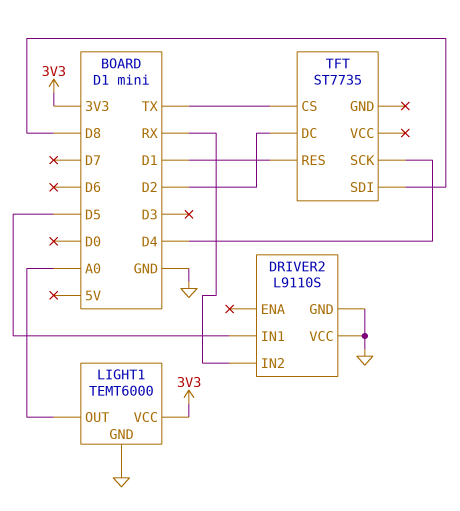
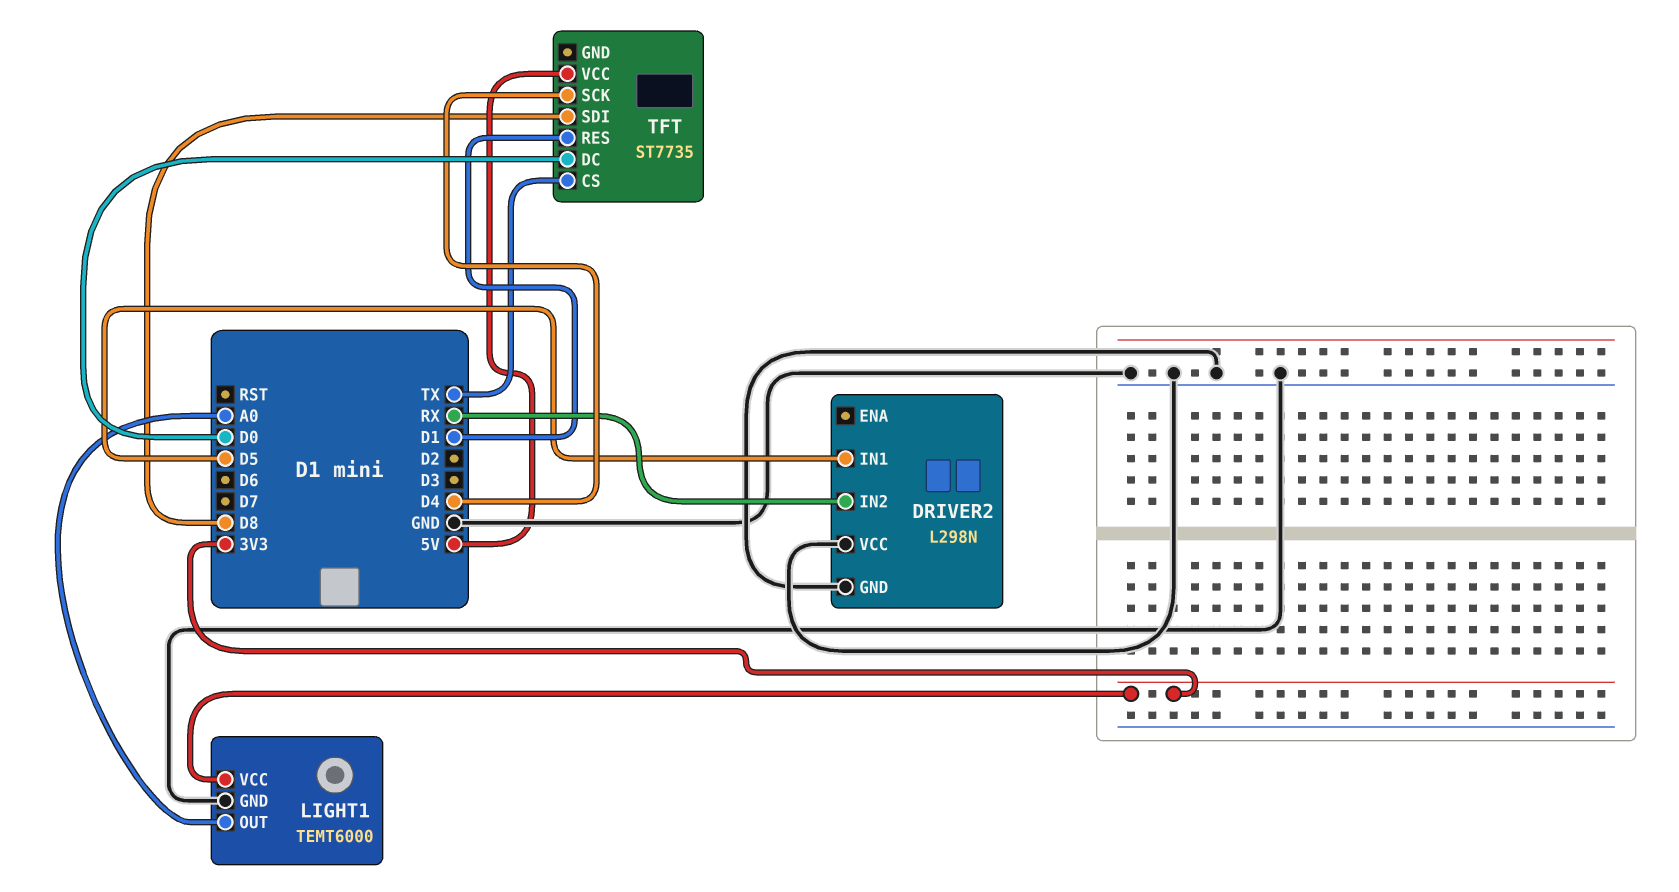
DRIVER2: L9110S -> L298N
TFT pin DC: D2 -> D0
TFT pin VCC: none -> 5V

